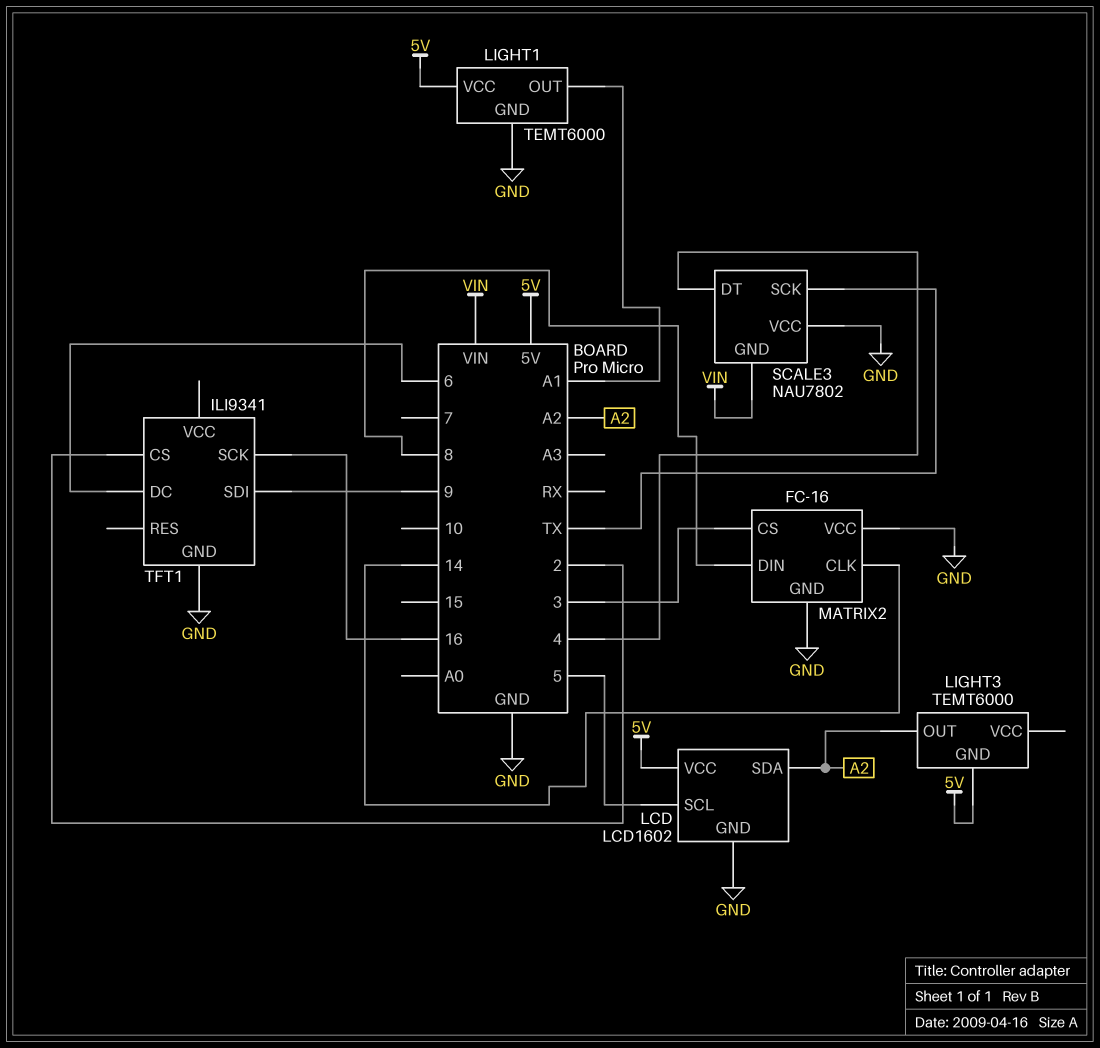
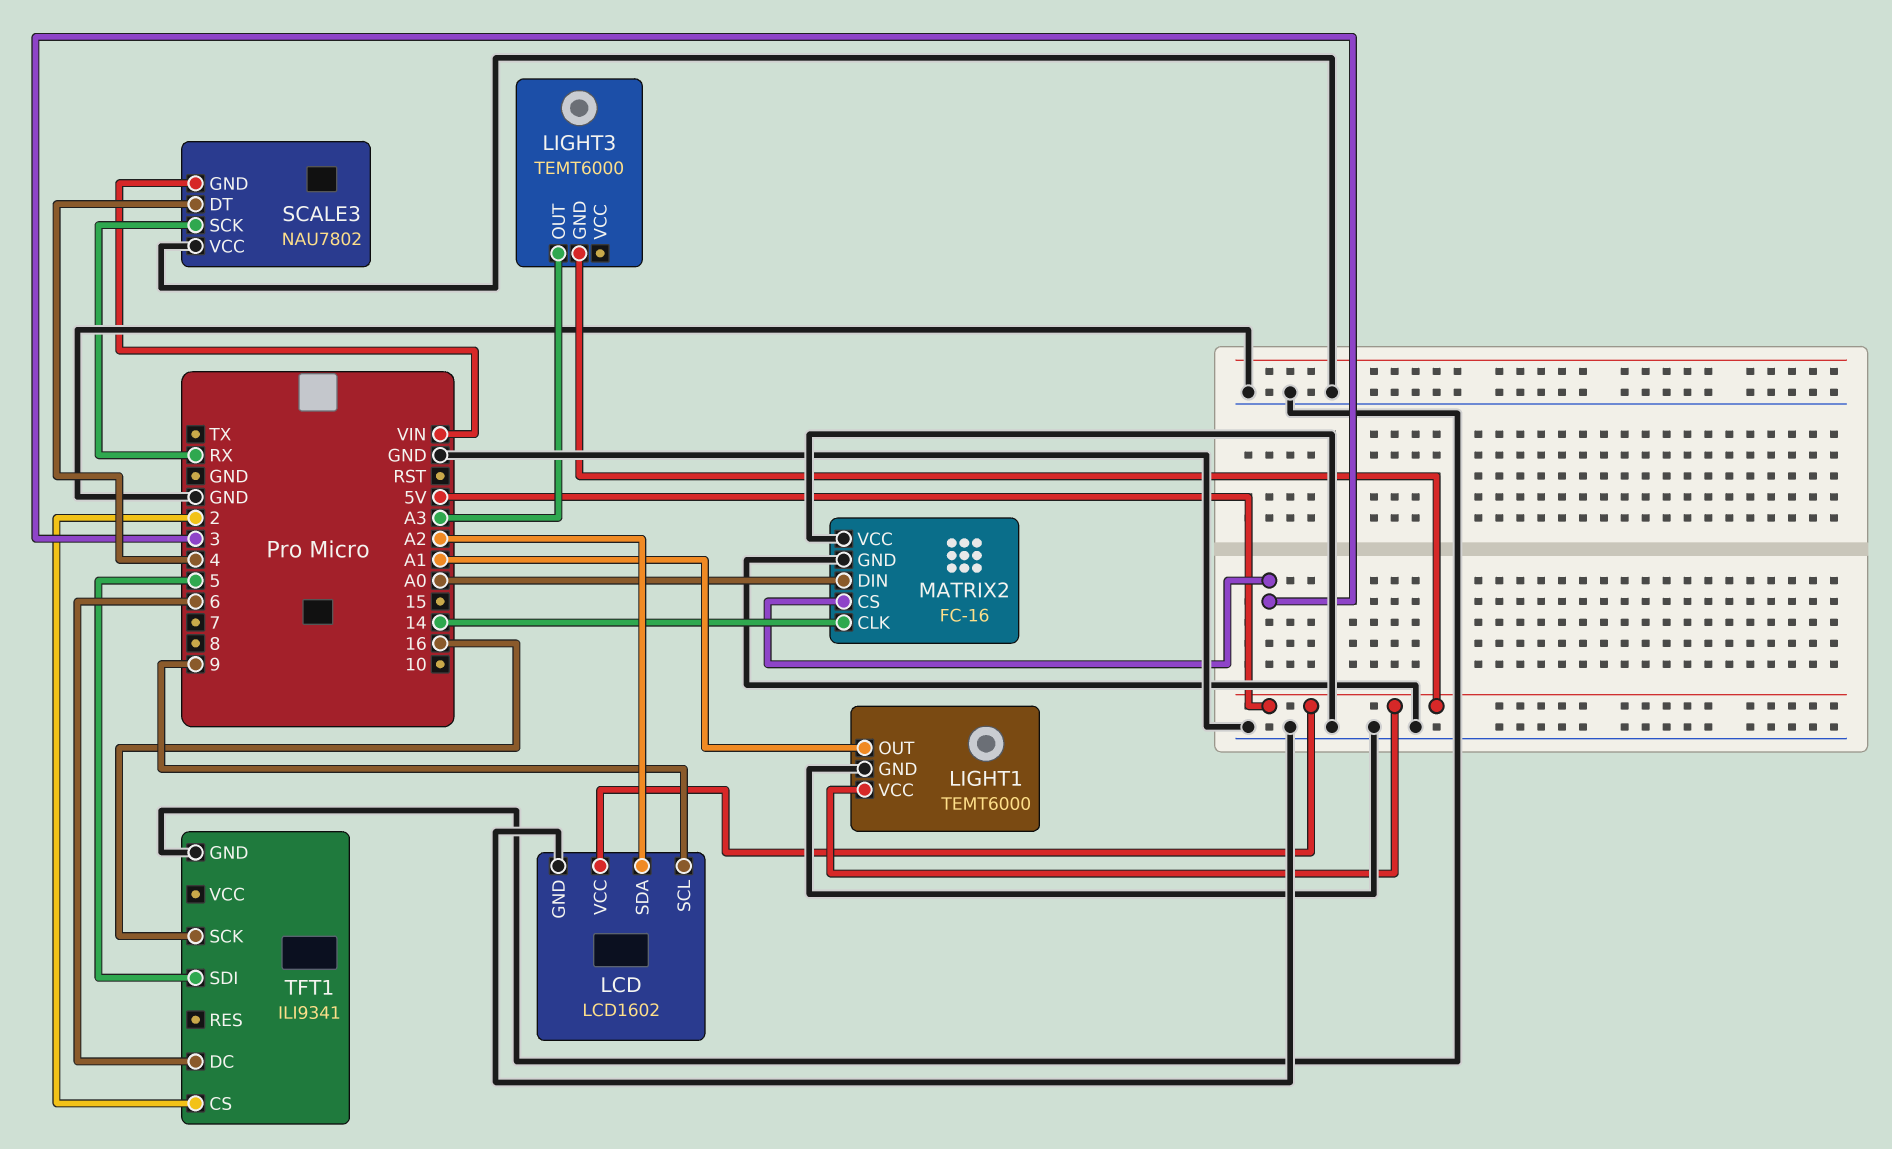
LCD pin SCL: 5 -> 9
LIGHT3 pin OUT: A2 -> A3
MATRIX2 pin DIN: 8 -> A0
SCALE3 pin SCK: TX -> RX
TFT1 pin SDI: 9 -> 5

